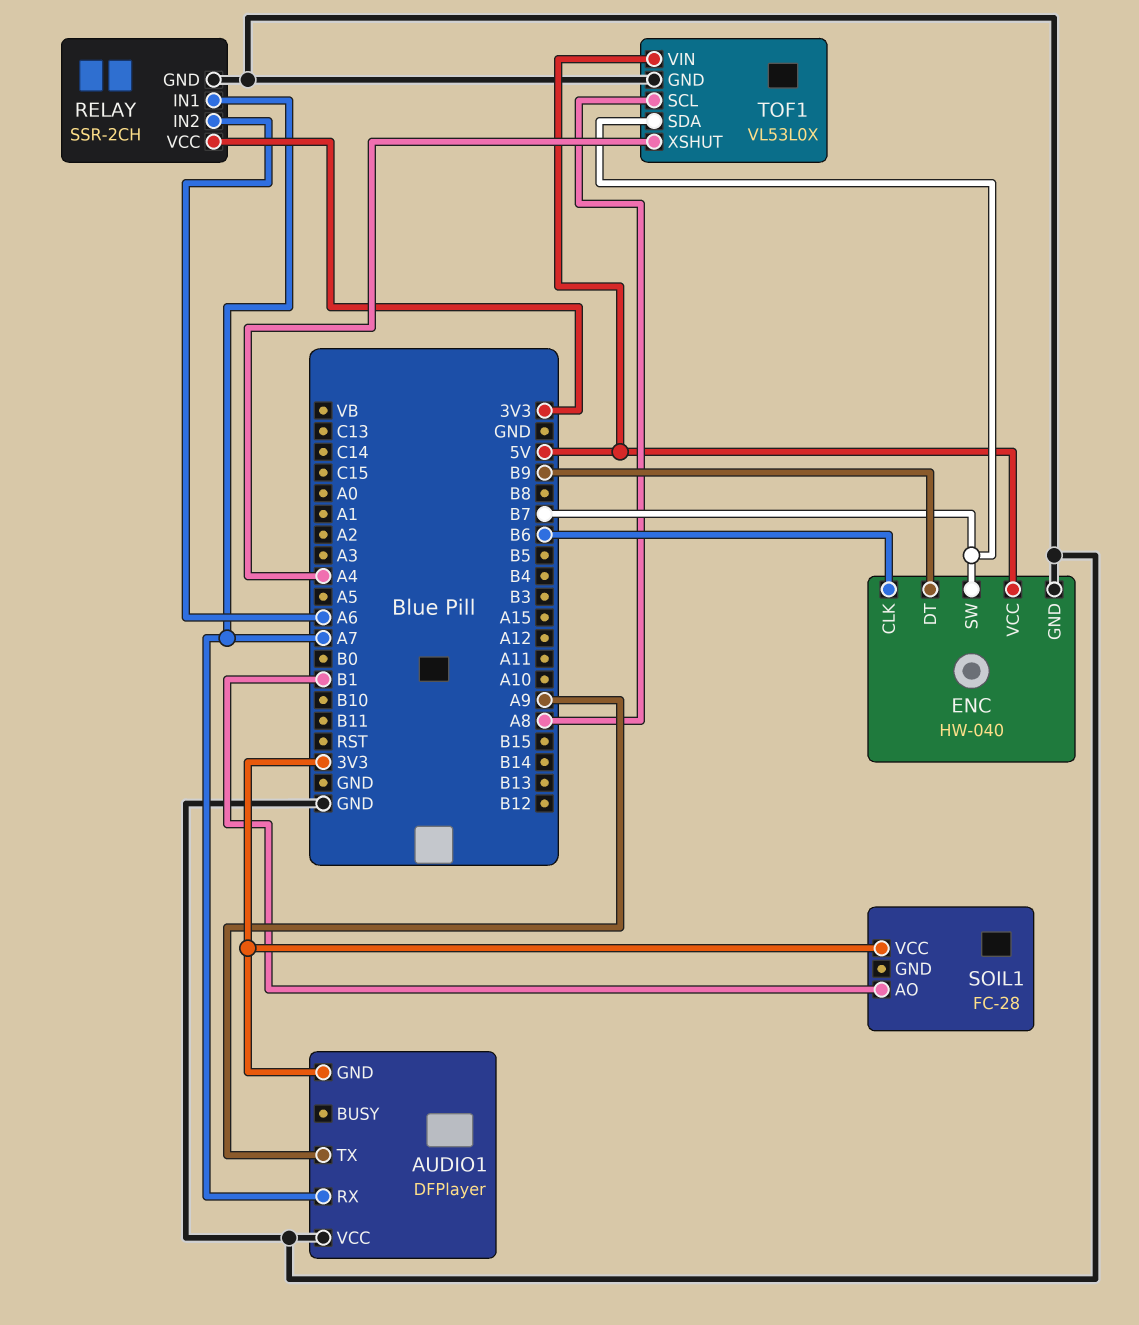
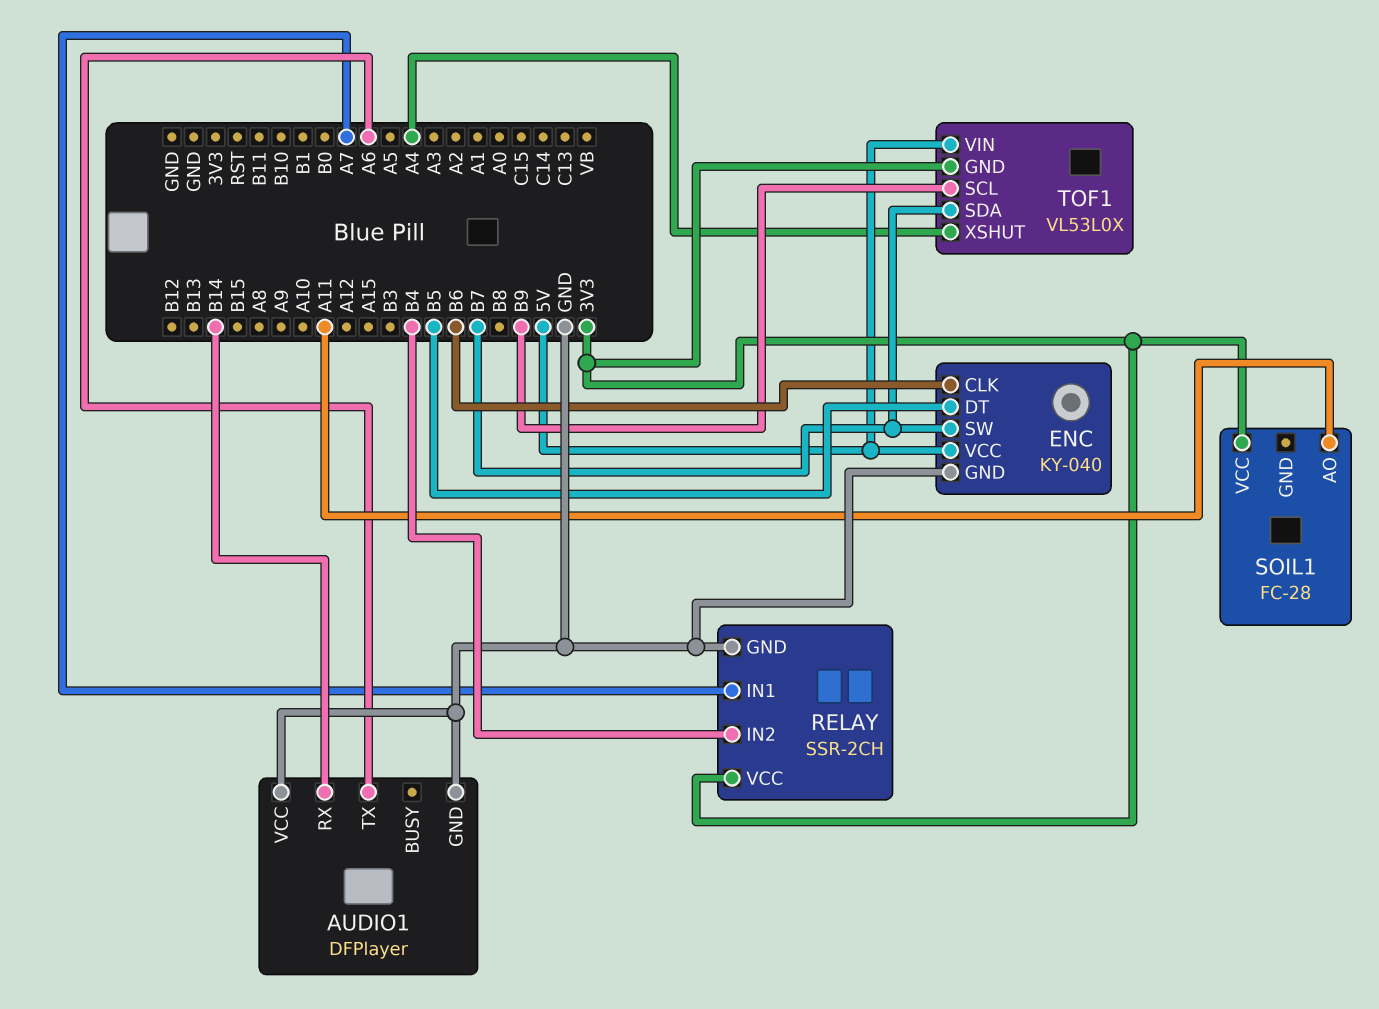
AUDIO1 pin GND: 3V3 -> GND
AUDIO1 pin RX: A7 -> B14
AUDIO1 pin TX: A9 -> A6
ENC: HW-040 -> KY-040
ENC pin DT: B9 -> B5
RELAY pin IN2: A6 -> B4
SOIL1 pin AO: B1 -> A11
TOF1 pin GND: GND -> 3V3
TOF1 pin SCL: A8 -> B9

